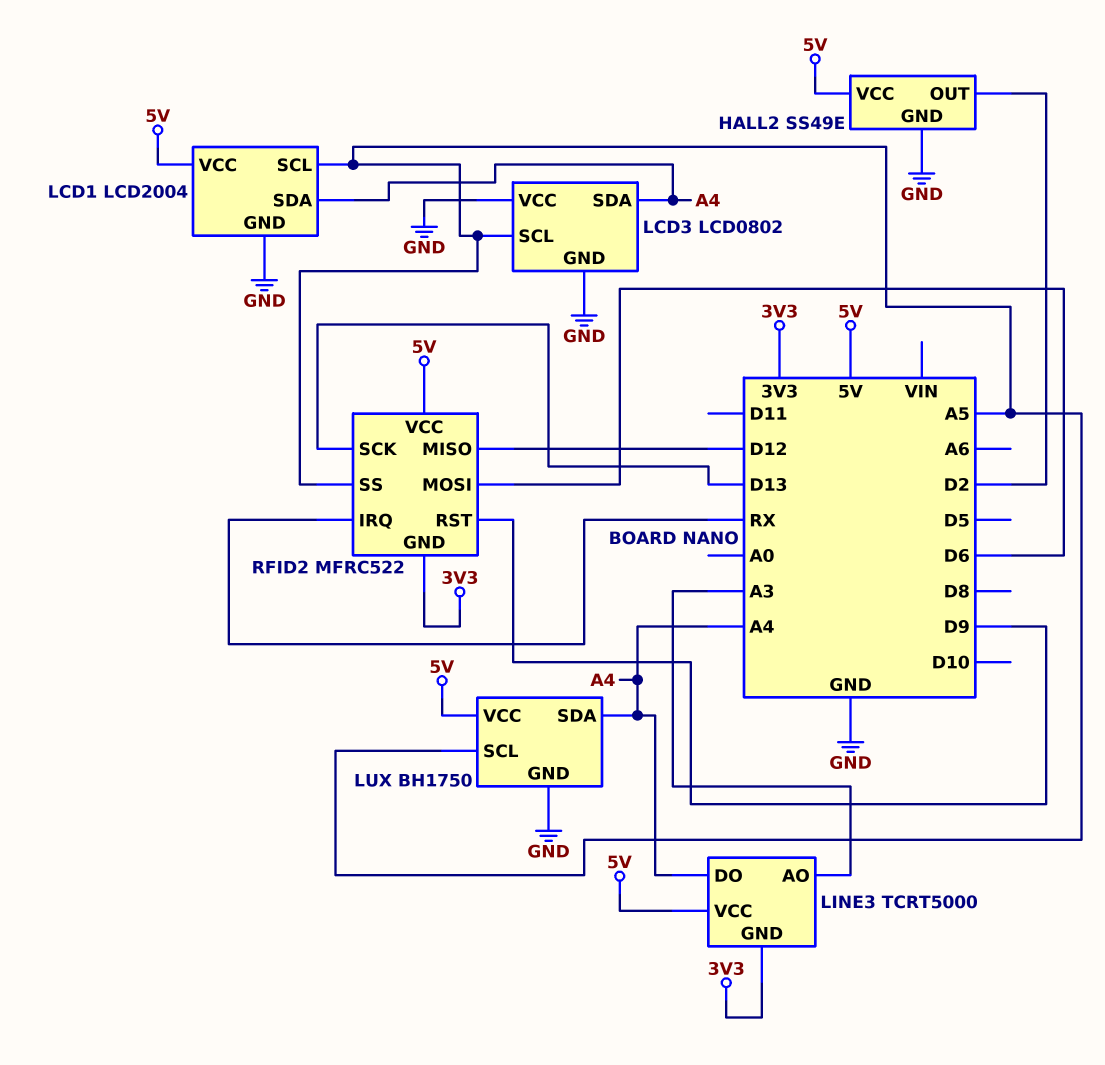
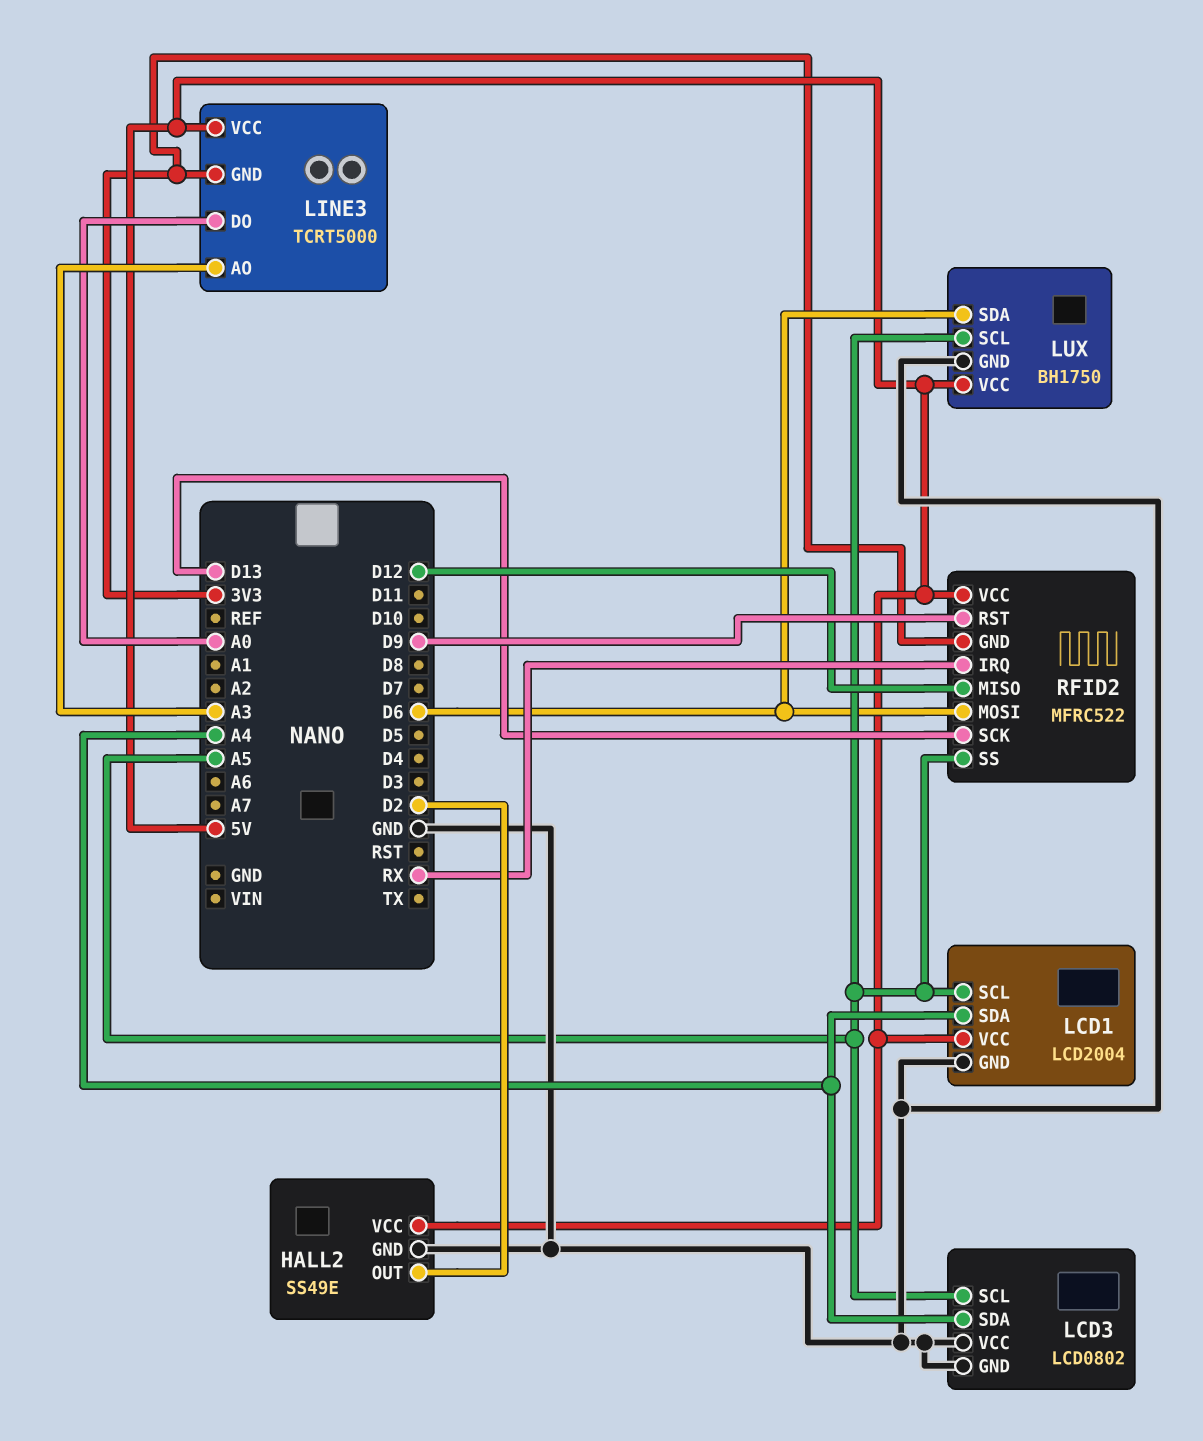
LINE3 pin DO: A4 -> A0
LUX pin SDA: A4 -> D6

